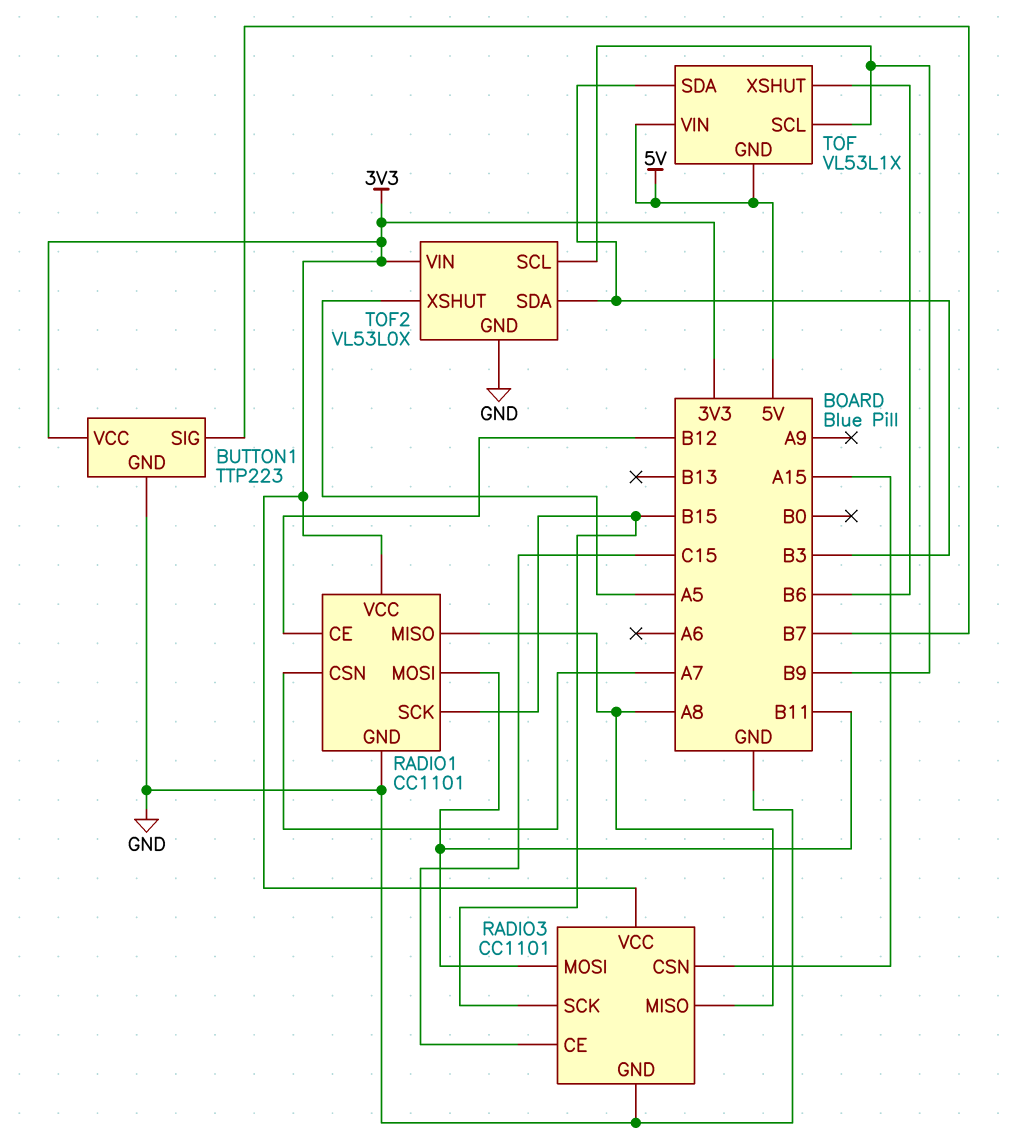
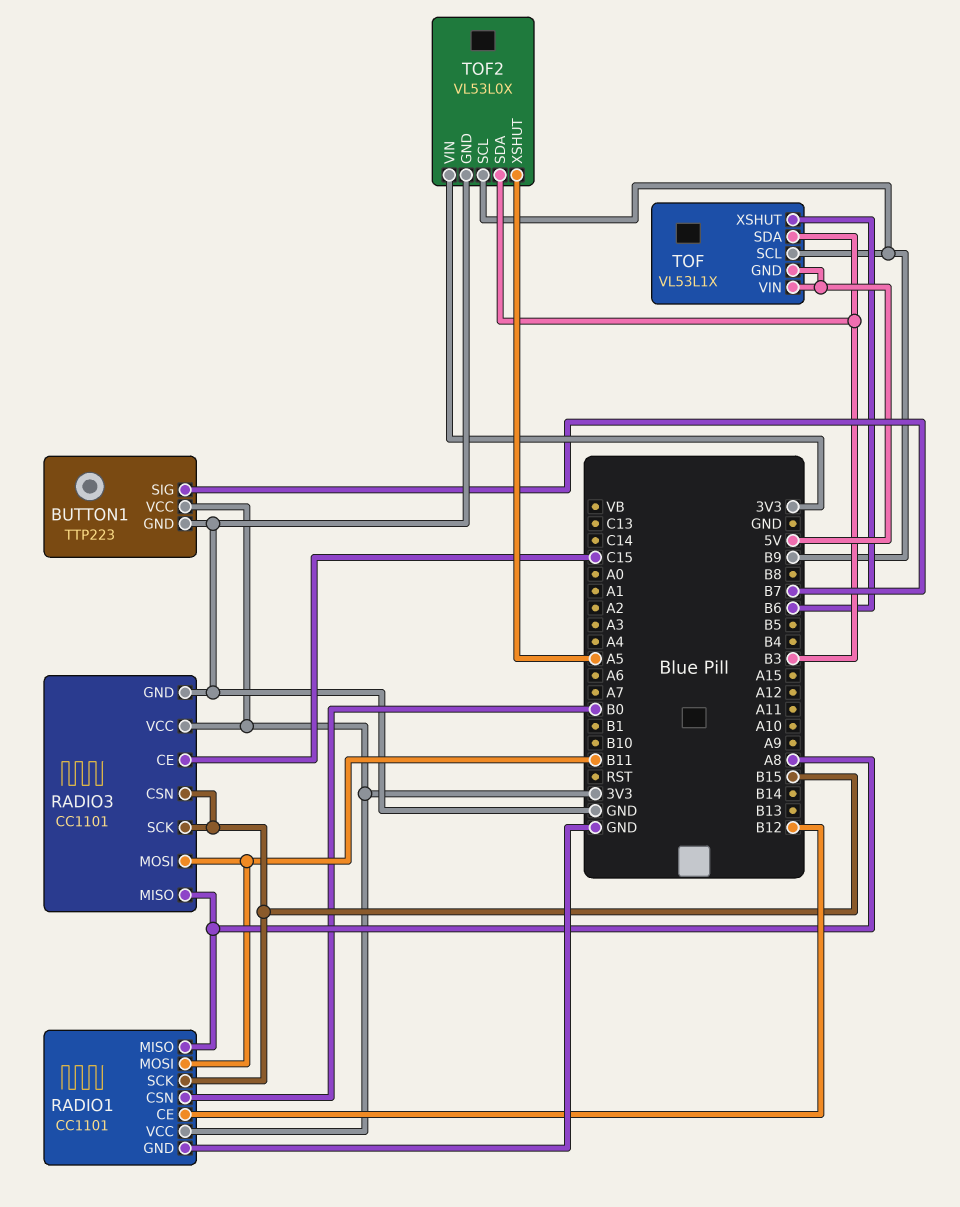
RADIO1 pin CSN: A7 -> B0
RADIO3 pin CSN: A15 -> B15

